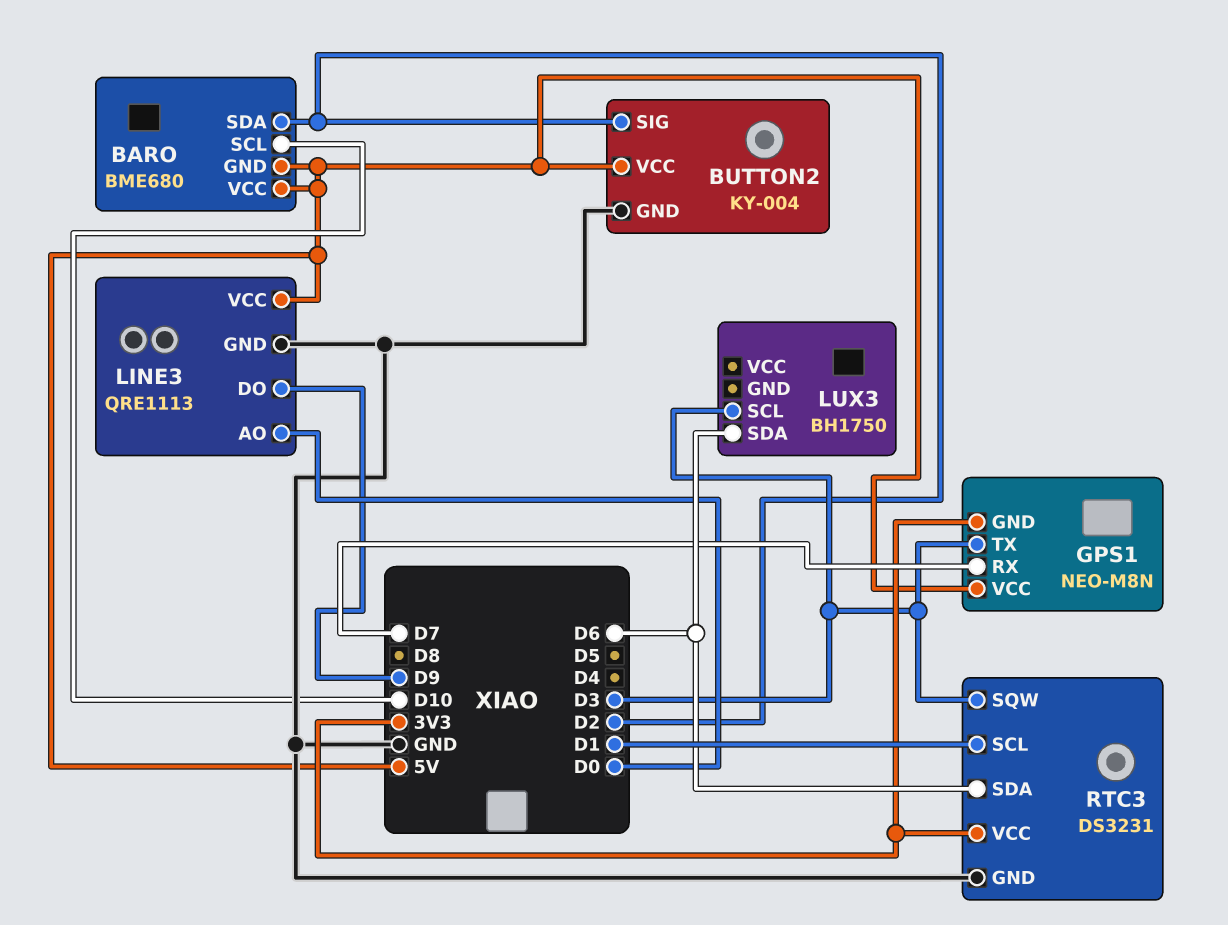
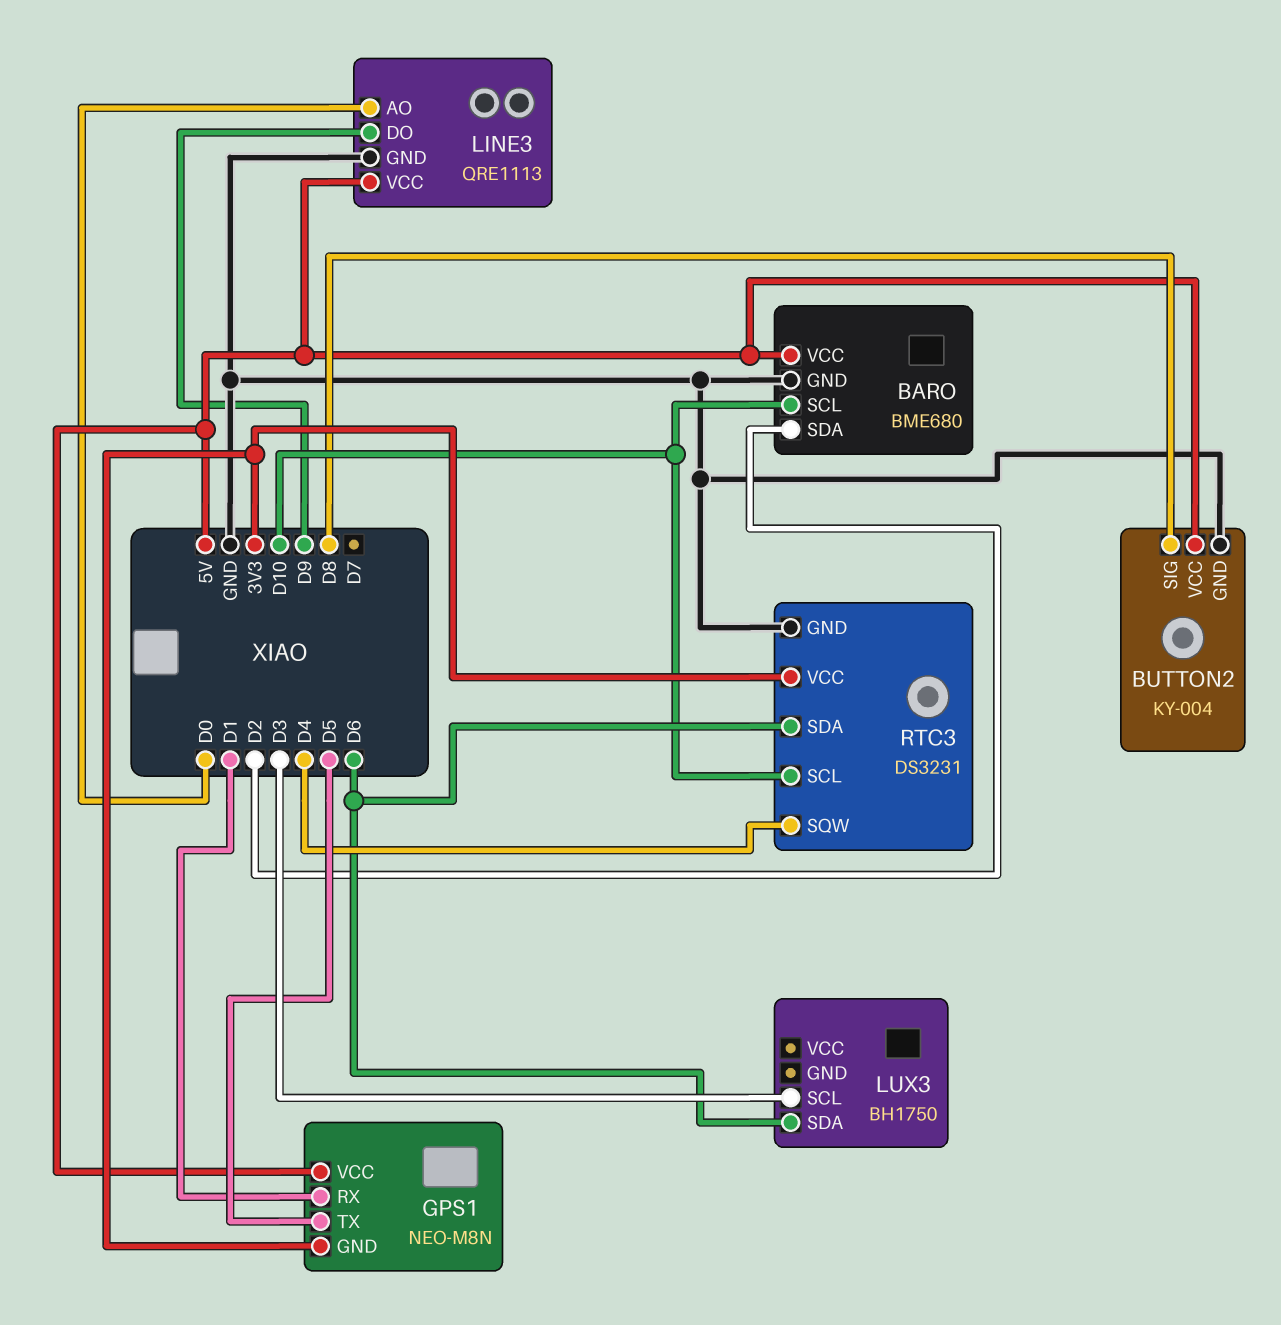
BARO pin GND: 5V -> GND
BUTTON2 pin SIG: D2 -> D8
GPS1 pin RX: D7 -> D1
GPS1 pin TX: D3 -> D5
RTC3 pin SCL: D1 -> D10
RTC3 pin SQW: D3 -> D4

